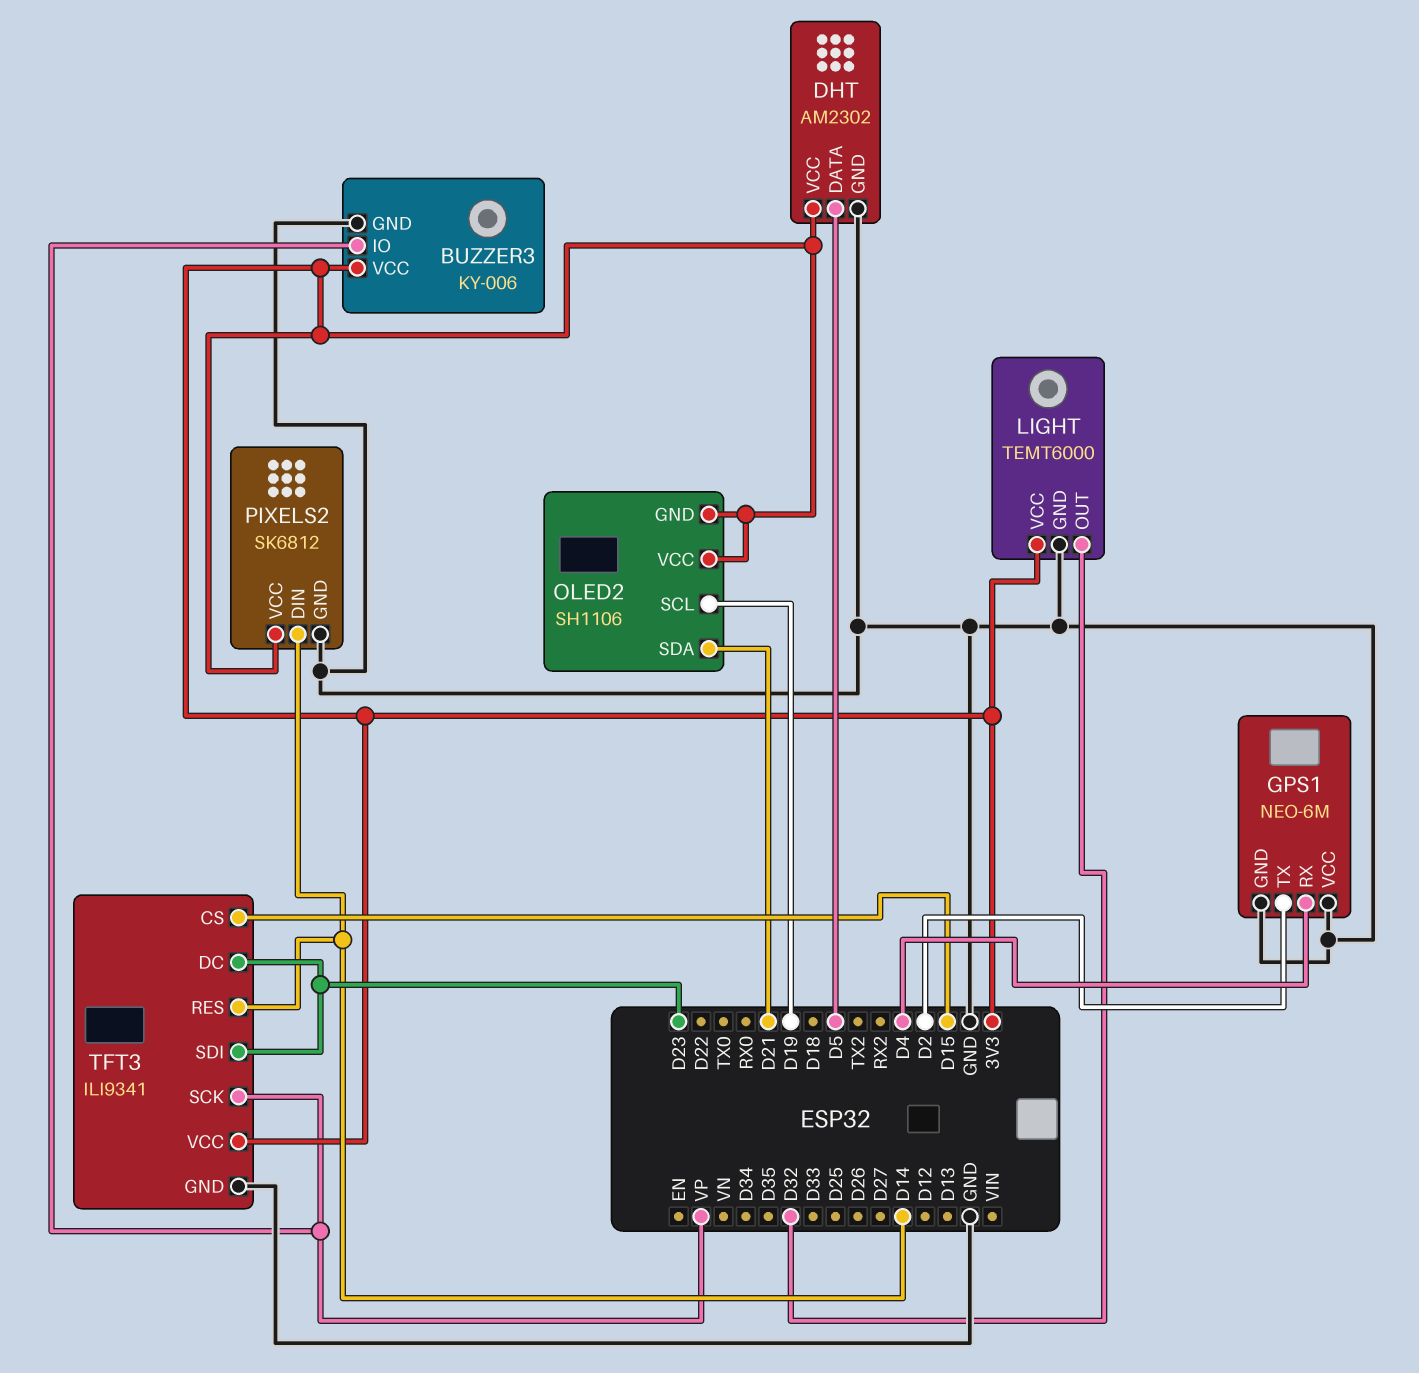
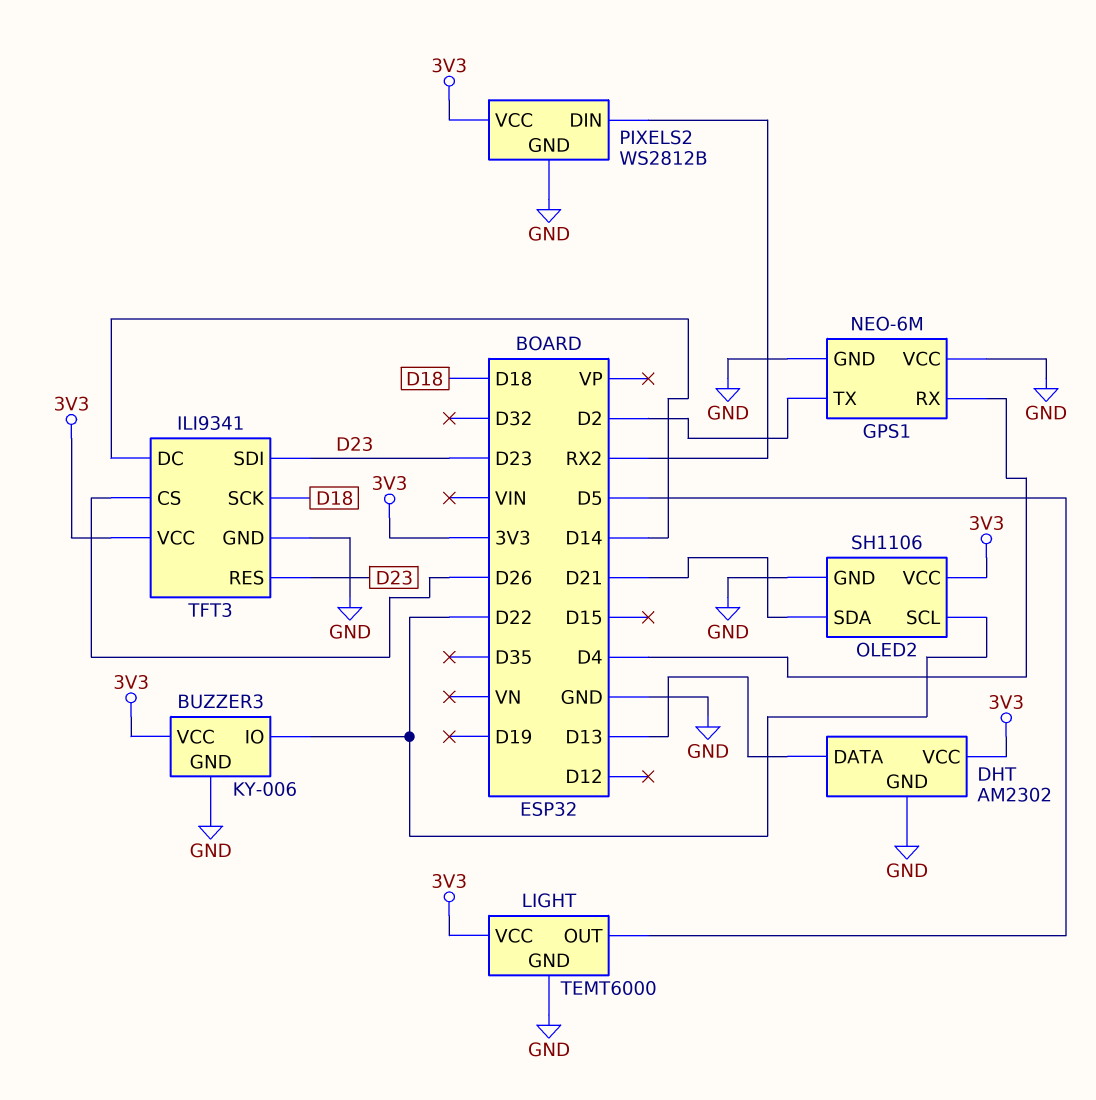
BUZZER3 pin IO: VP -> D22
DHT pin DATA: D5 -> D13
LIGHT pin OUT: D32 -> D5
OLED2 pin GND: 3V3 -> GND
OLED2 pin SCL: D19 -> D22
PIXELS2: SK6812 -> WS2812B
PIXELS2 pin DIN: D14 -> RX2
TFT3 pin CS: D15 -> D26
TFT3 pin DC: D23 -> D14
TFT3 pin RES: D14 -> D23
TFT3 pin SCK: VP -> D18

